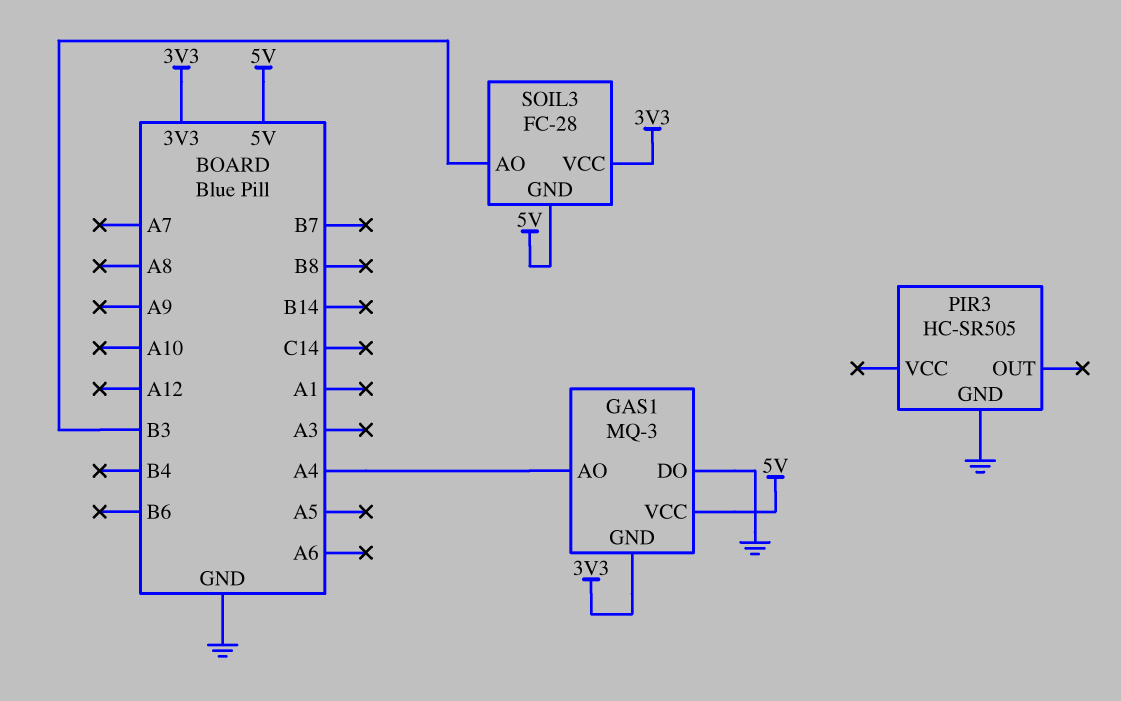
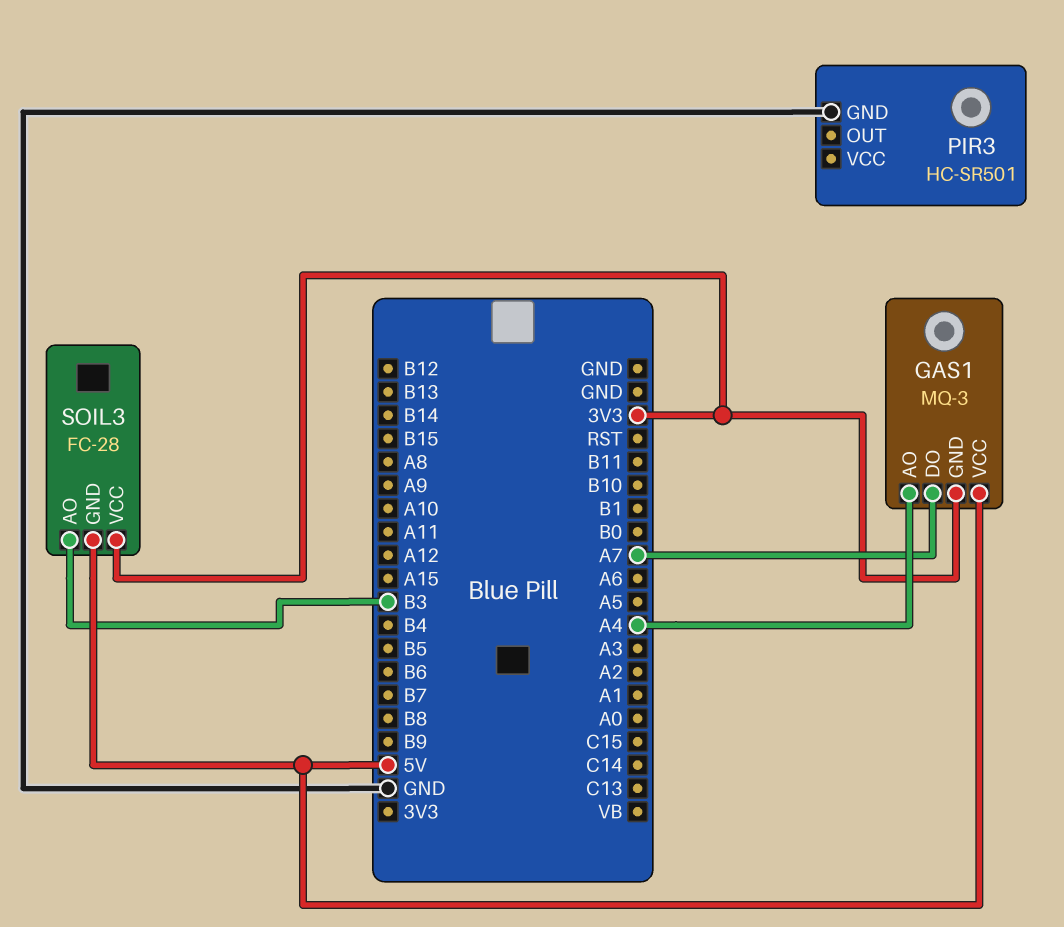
GAS1 pin DO: GND -> A7
PIR3: HC-SR505 -> HC-SR501

